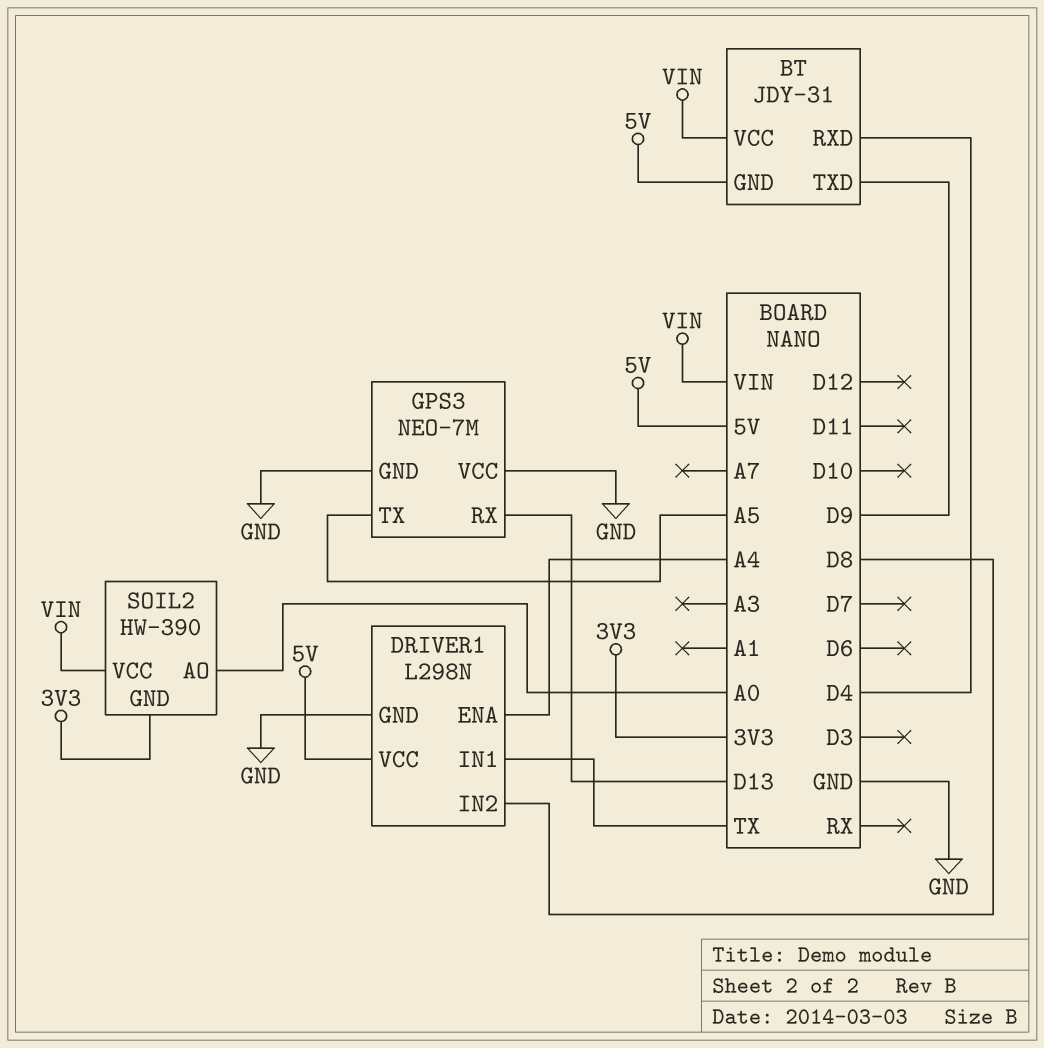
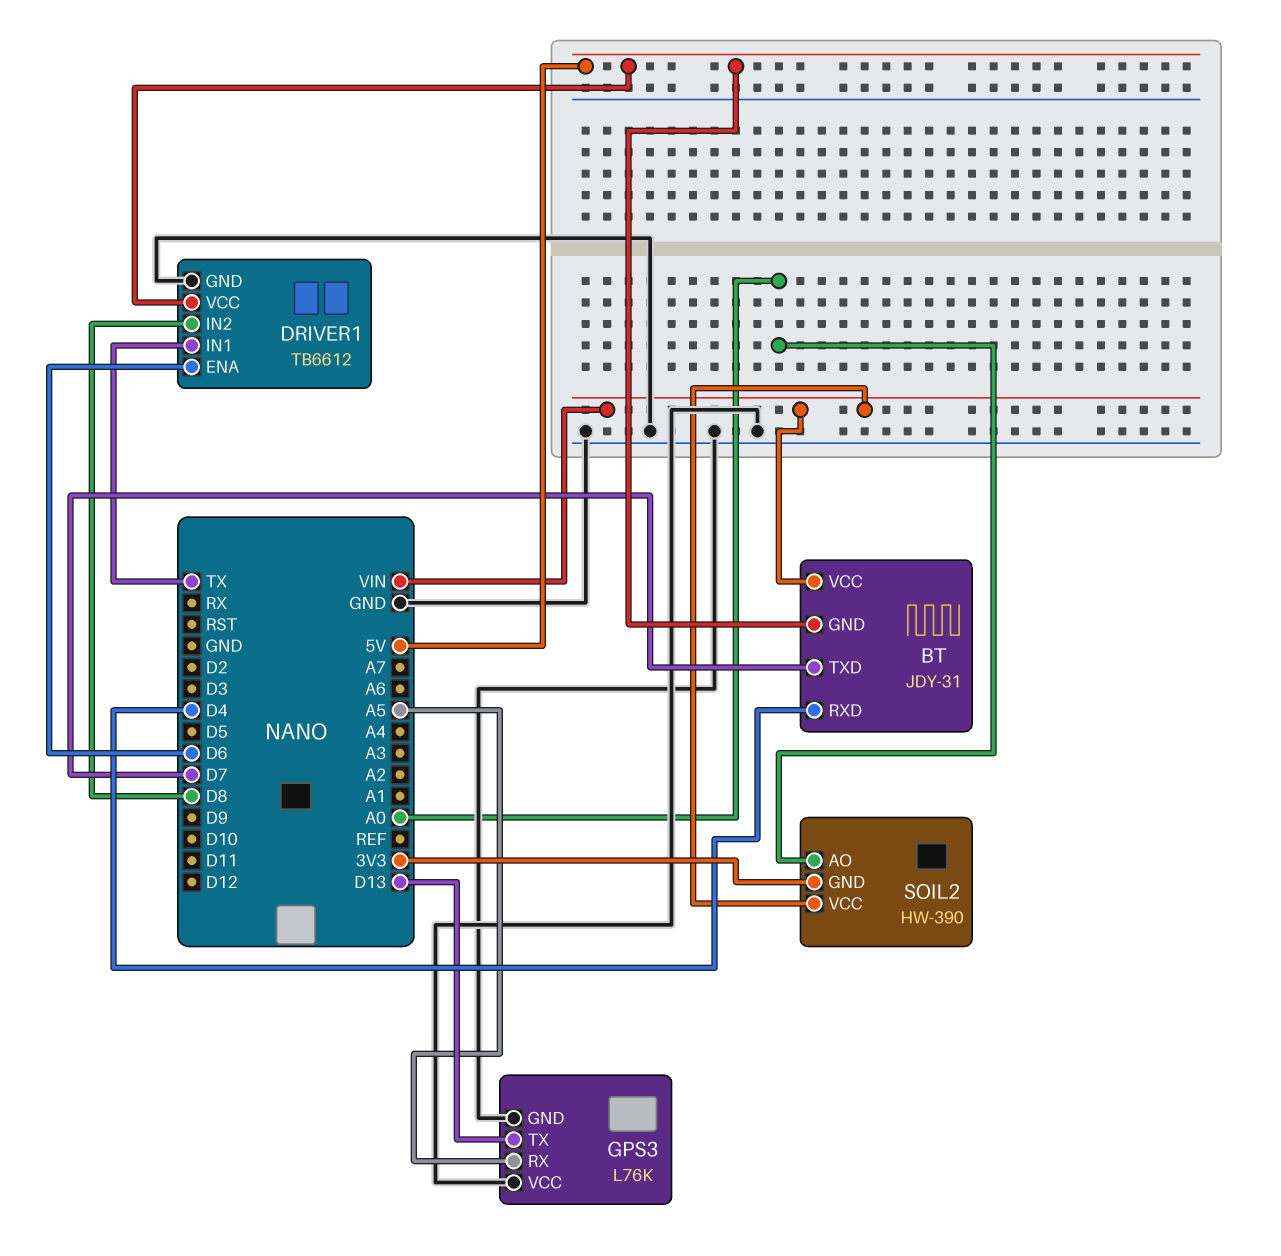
BT pin TXD: D9 -> D7
DRIVER1: L298N -> TB6612
DRIVER1 pin ENA: A4 -> D6
GPS3: NEO-7M -> L76K
GPS3 pin RX: D13 -> A5
GPS3 pin TX: A5 -> D13

